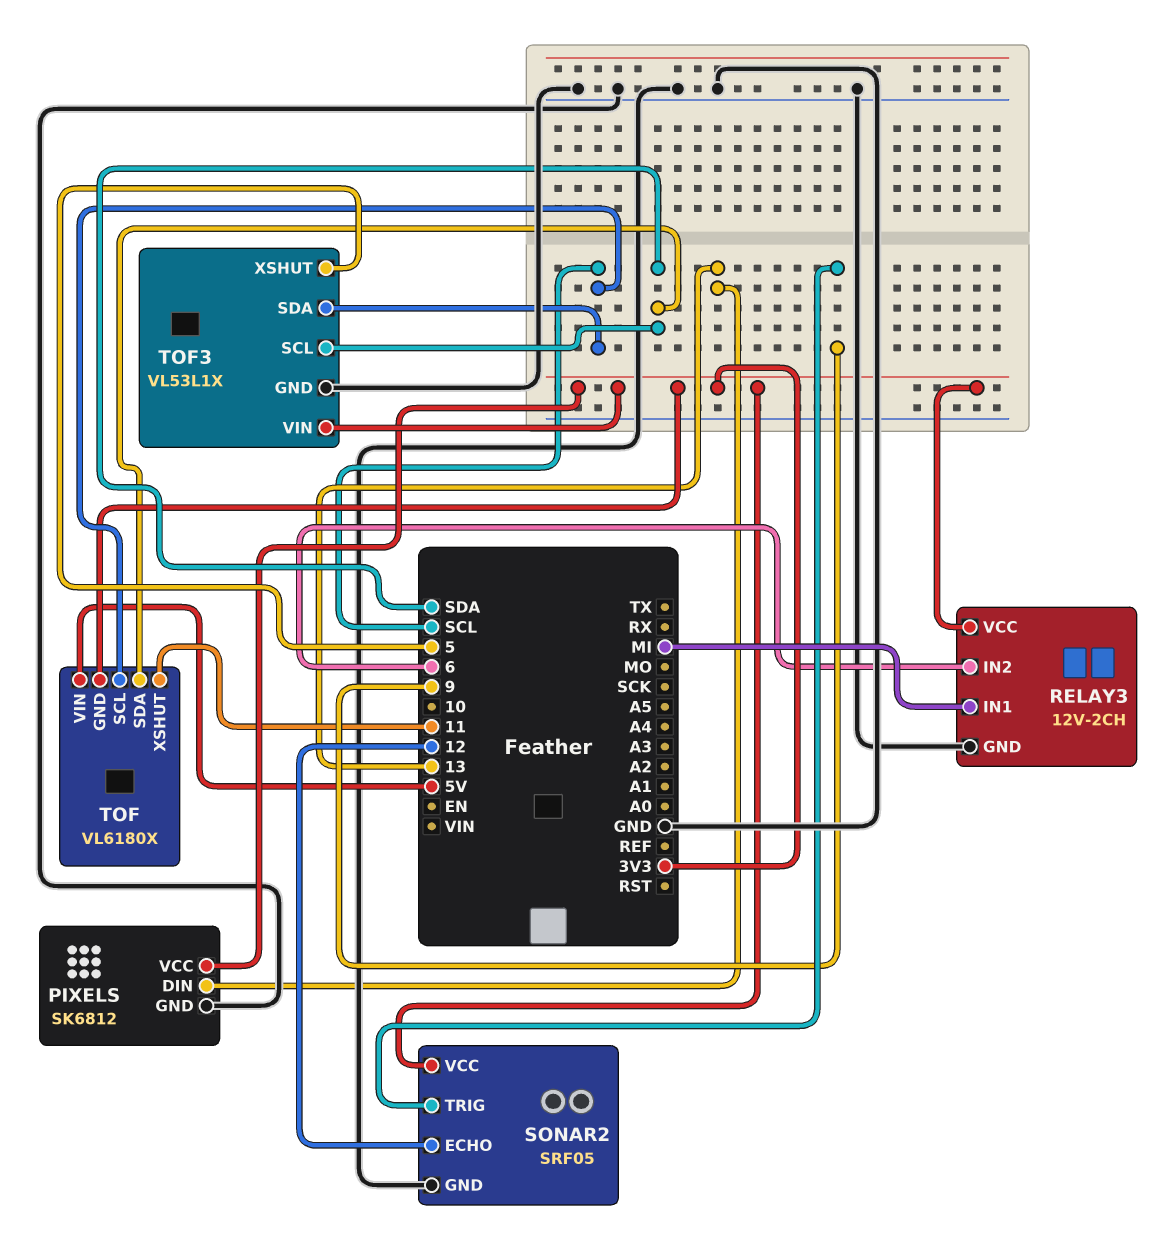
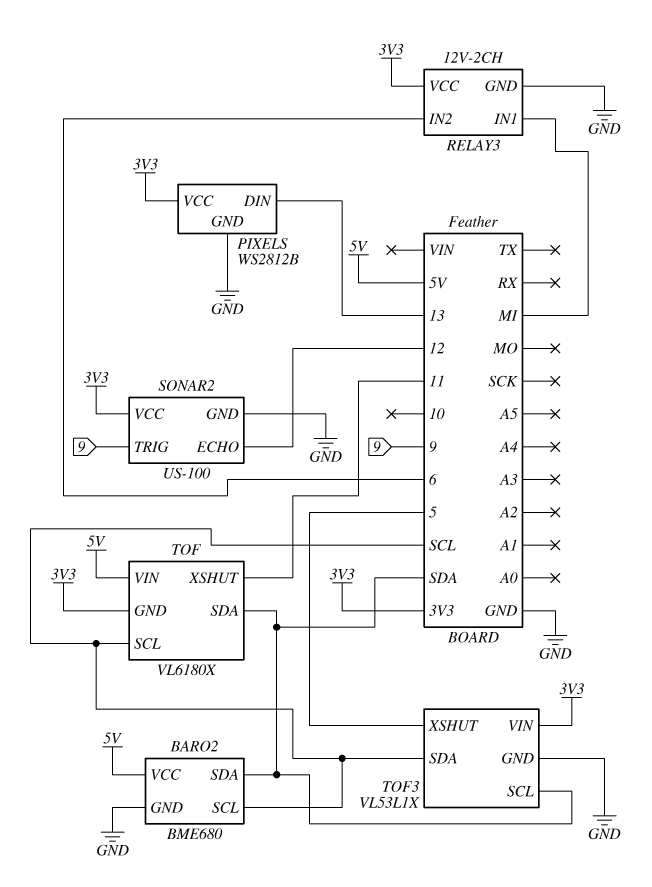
BARO2: none -> BME680
BARO2 pin GND: none -> GND
BARO2 pin SCL: none -> SCL
BARO2 pin SDA: none -> SDA
BARO2 pin VCC: none -> 5V
PIXELS: SK6812 -> WS2812B
SONAR2: SRF05 -> US-100

